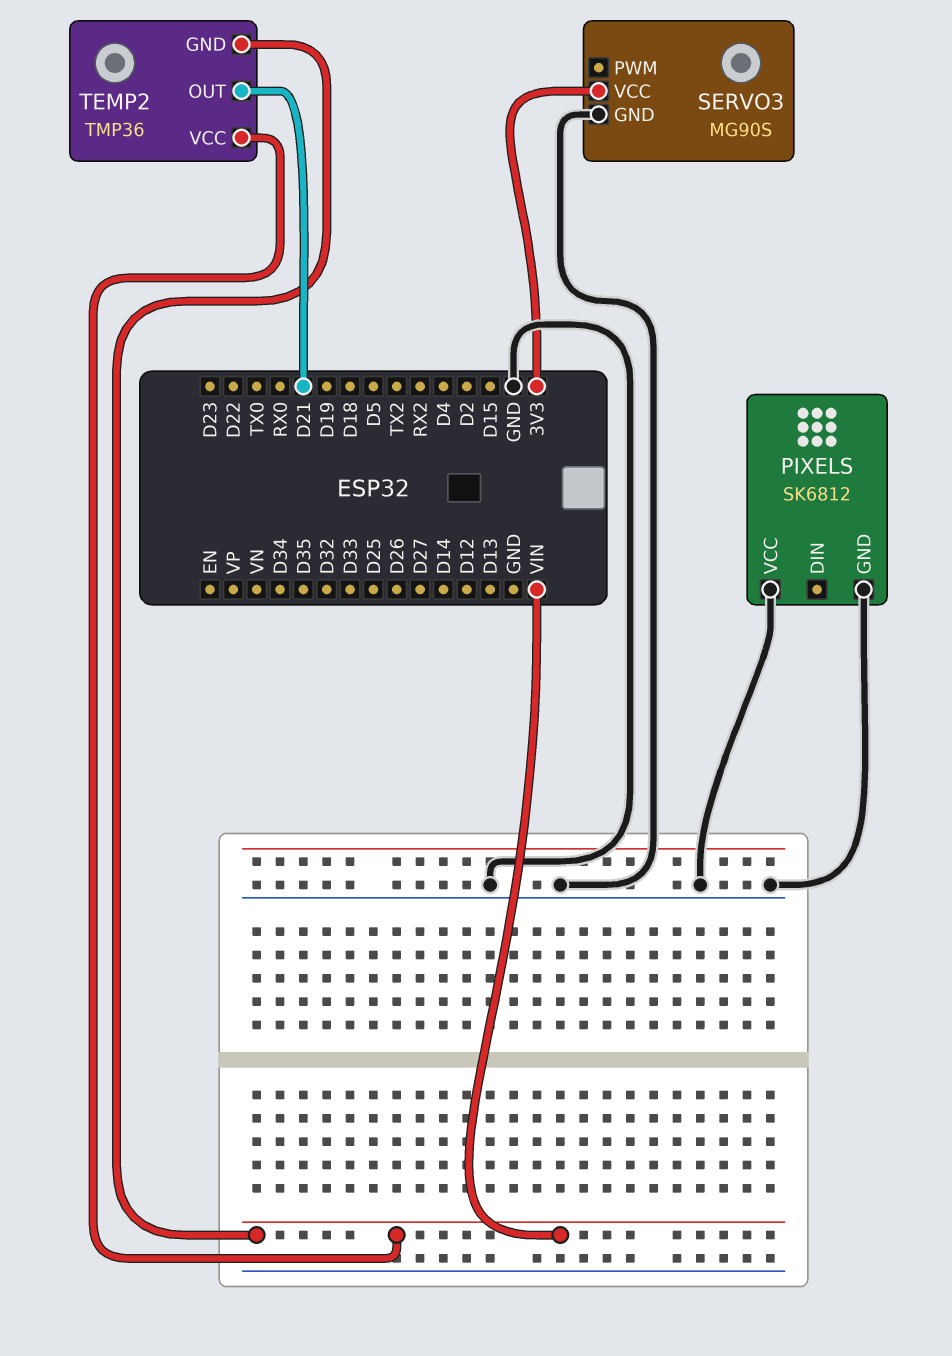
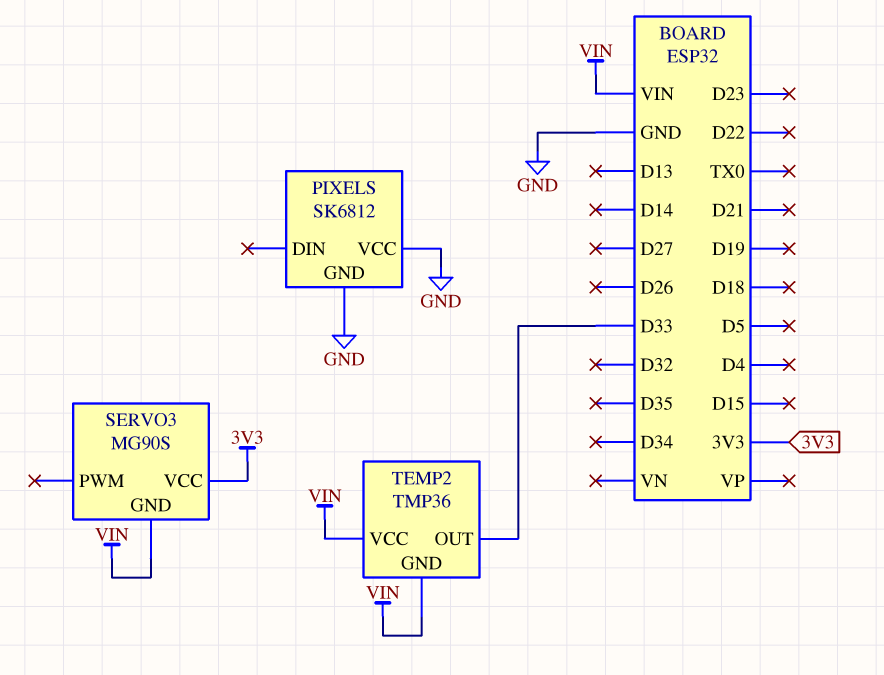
SERVO3 pin GND: GND -> VIN
TEMP2 pin OUT: D21 -> D33

